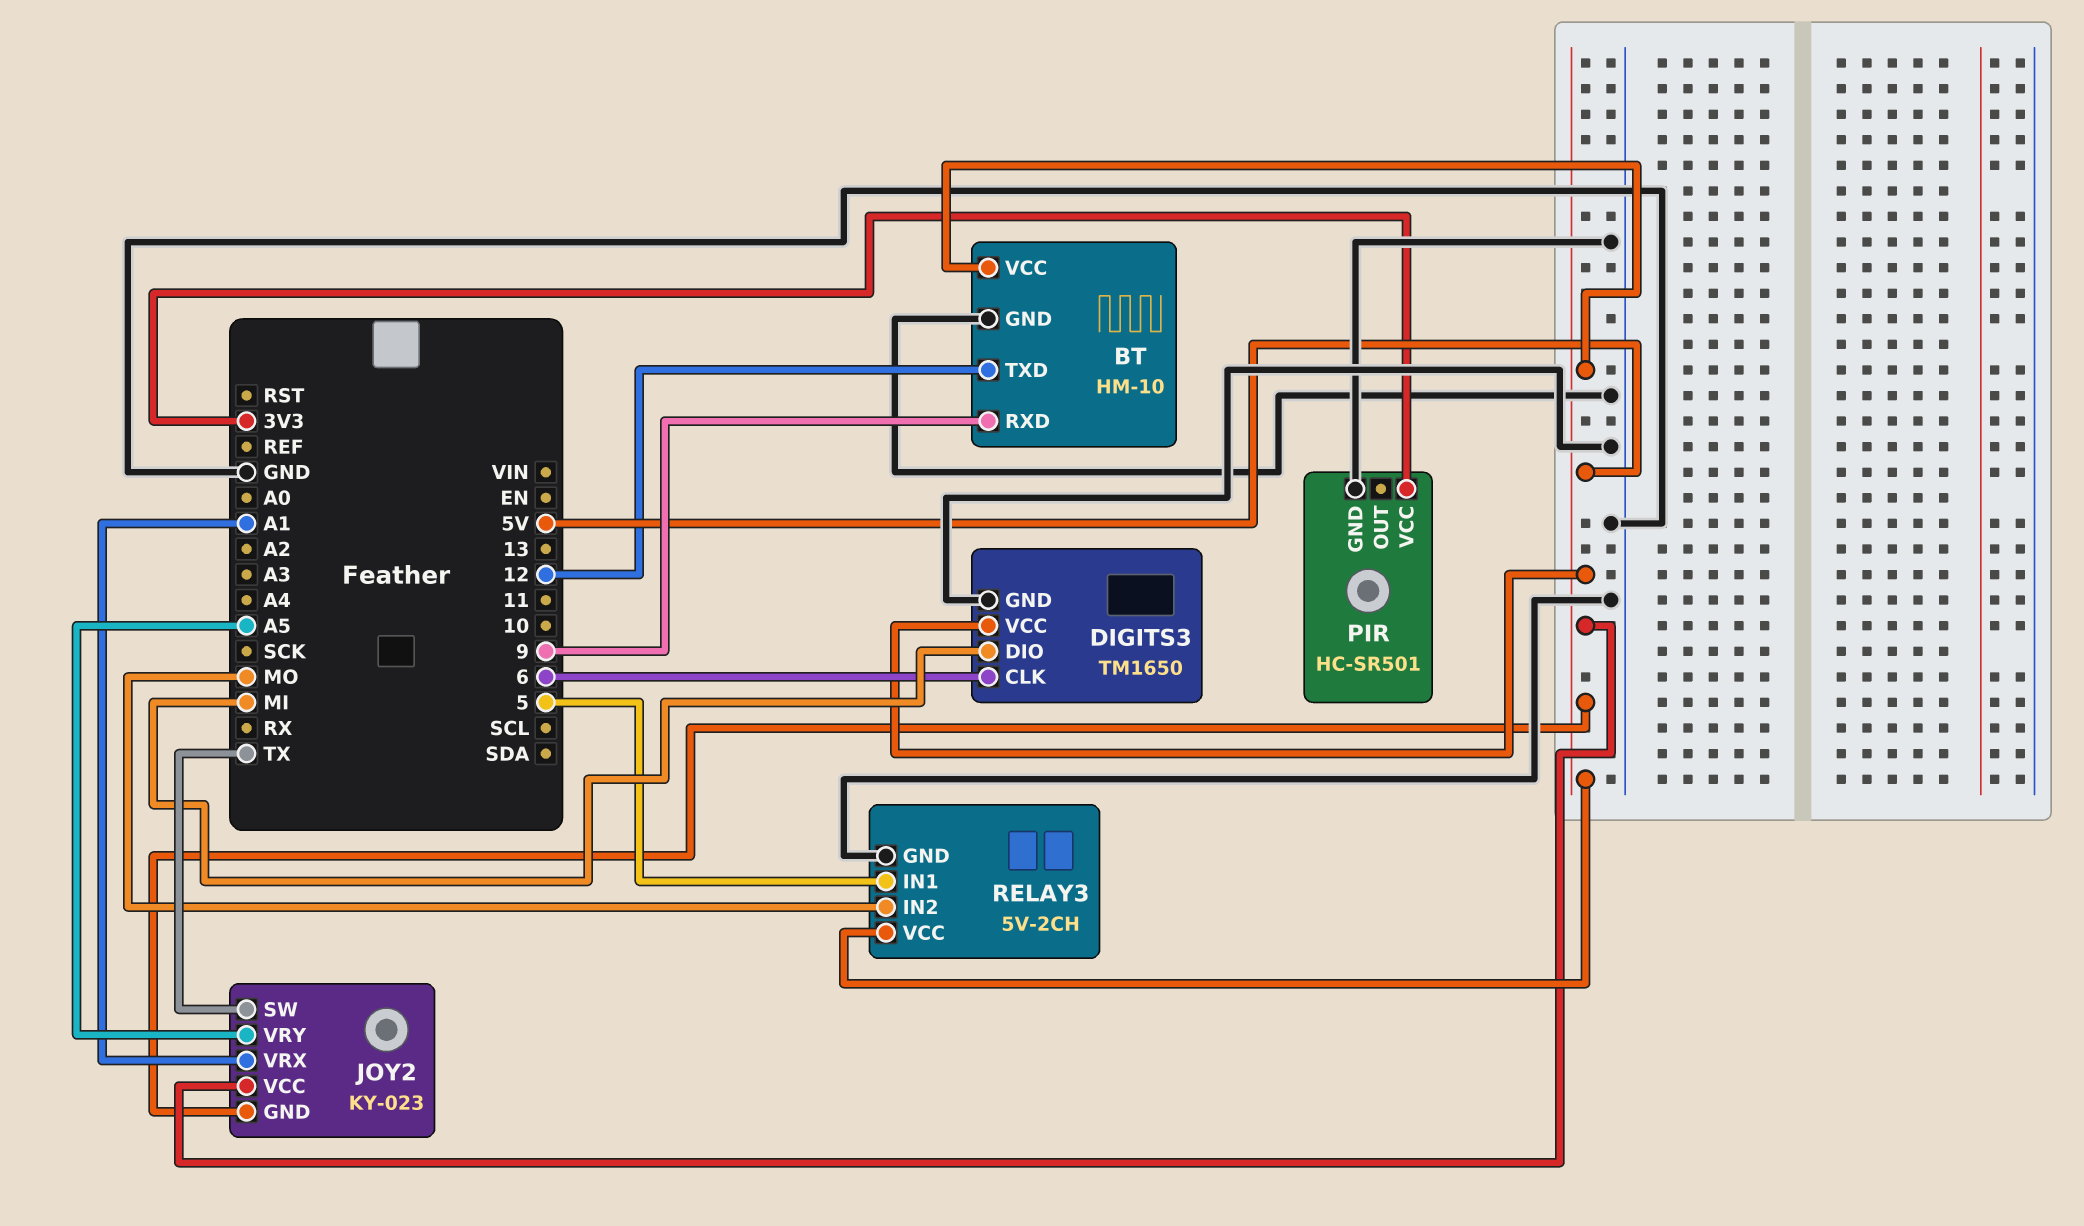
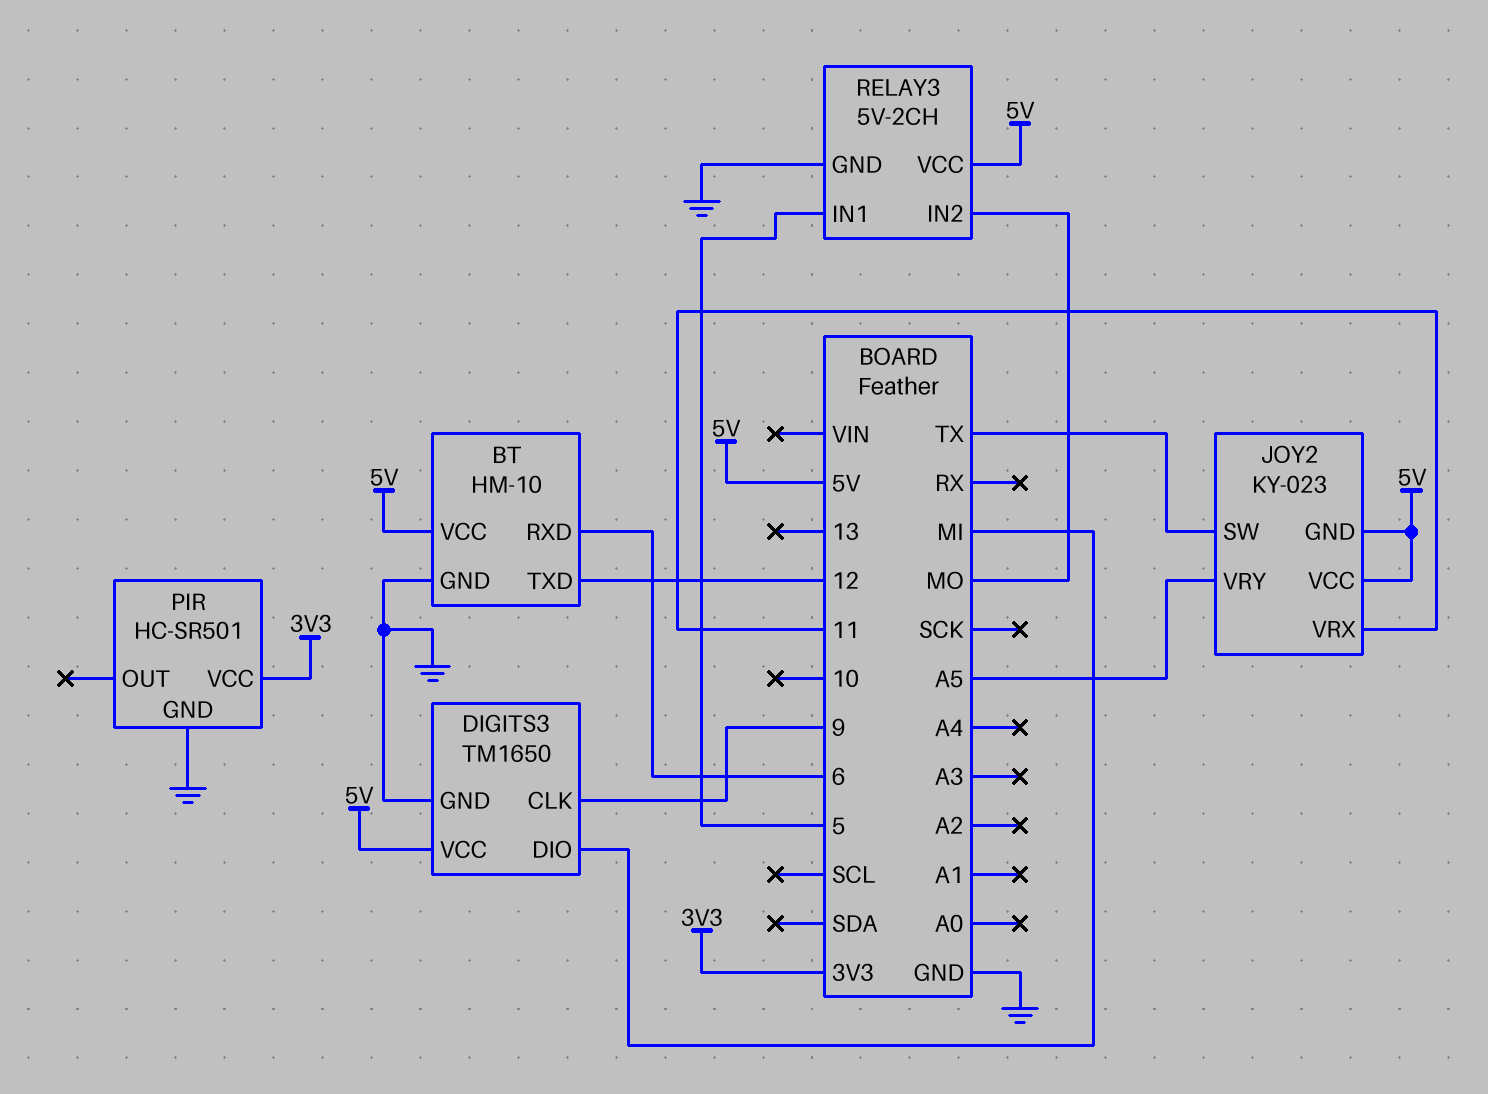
BT pin RXD: 9 -> 6
DIGITS3 pin CLK: 6 -> 9
JOY2 pin VRX: A1 -> 11

